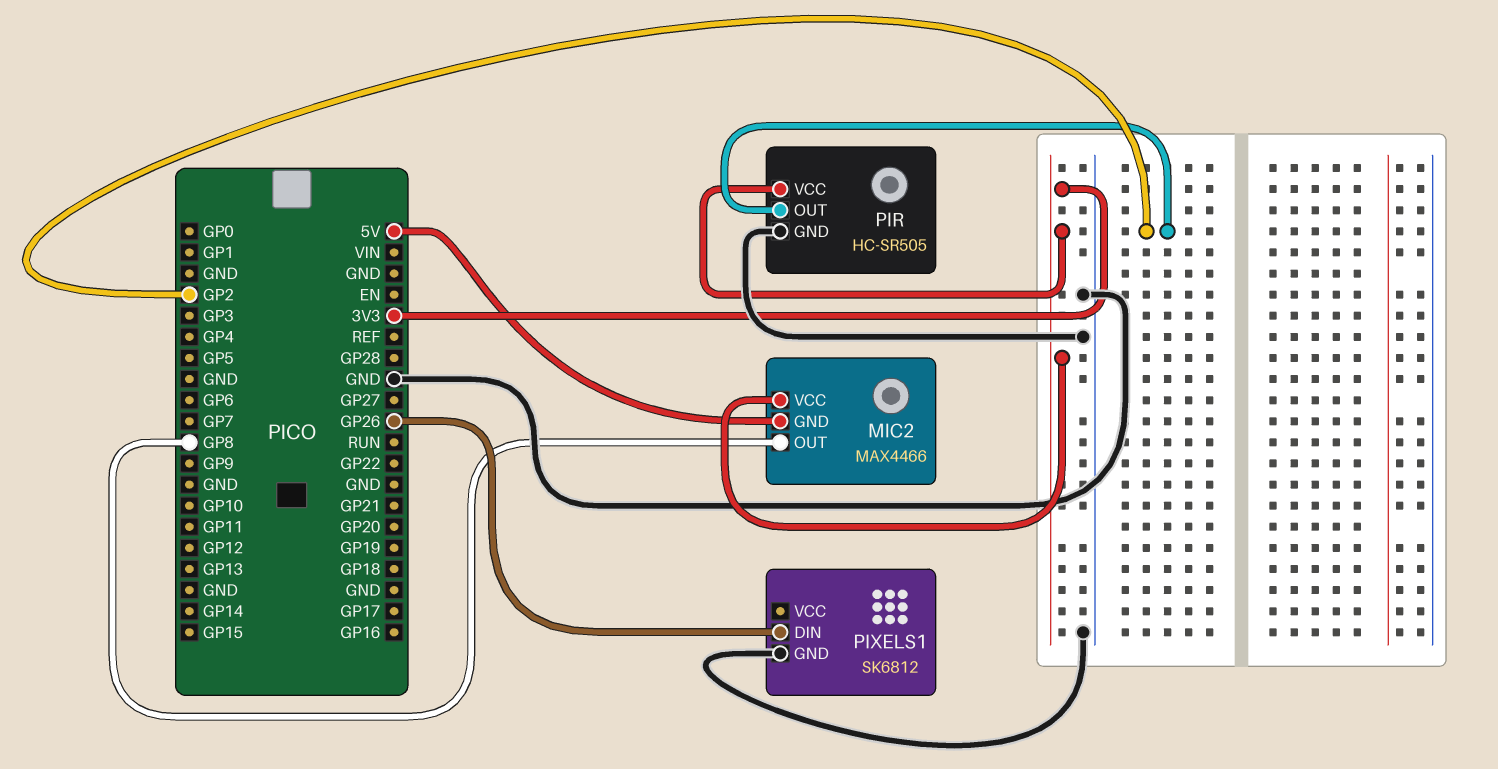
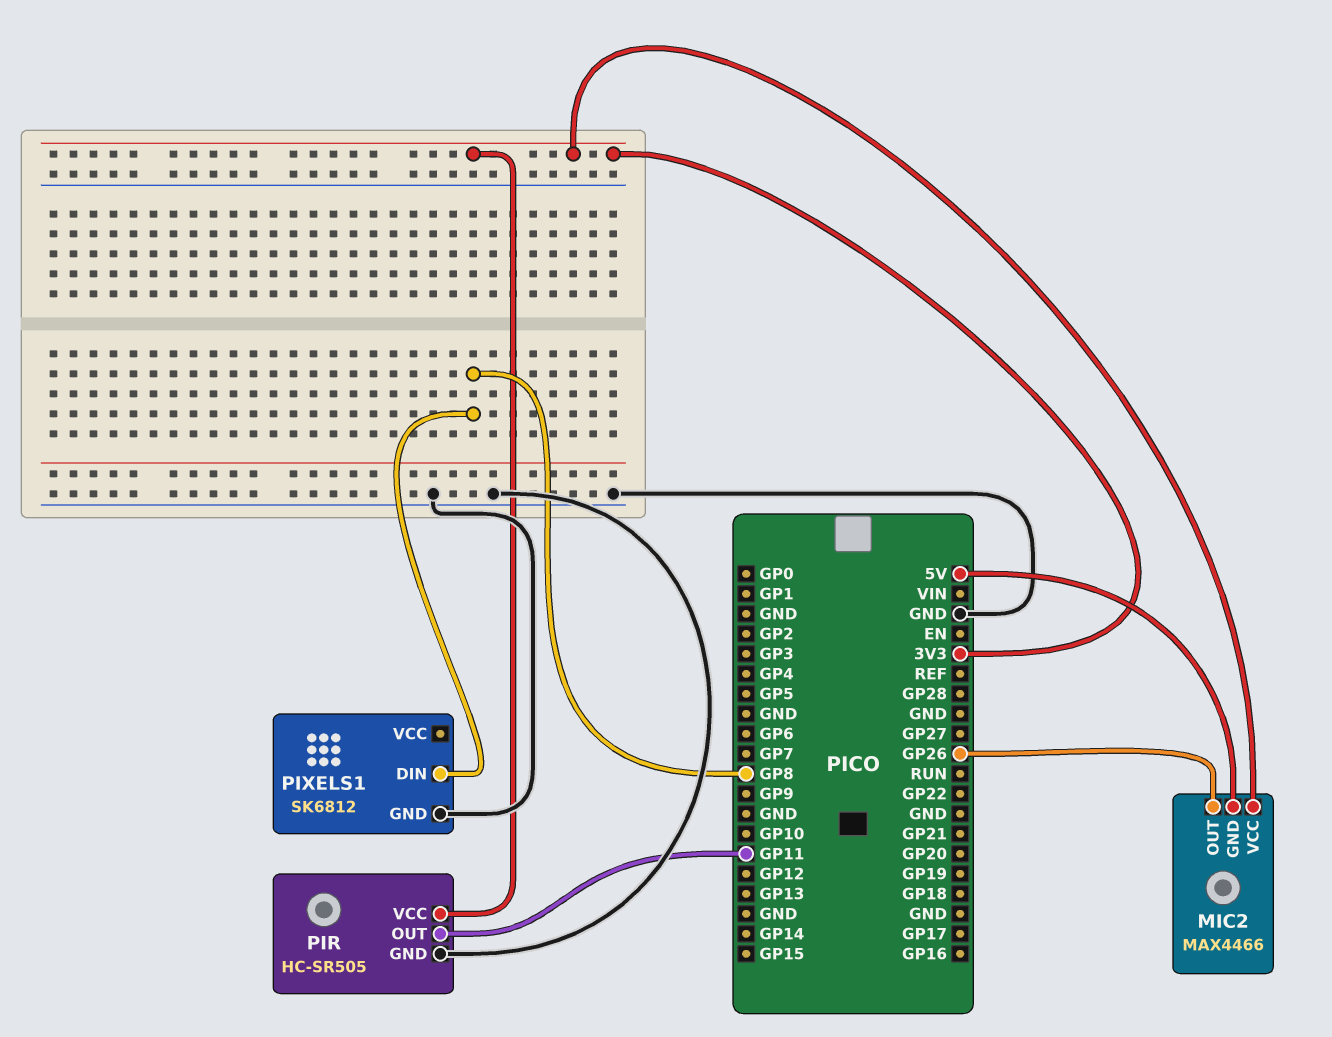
MIC2 pin OUT: GP8 -> GP26
PIR pin OUT: GP2 -> GP11
PIXELS1 pin DIN: GP26 -> GP8

